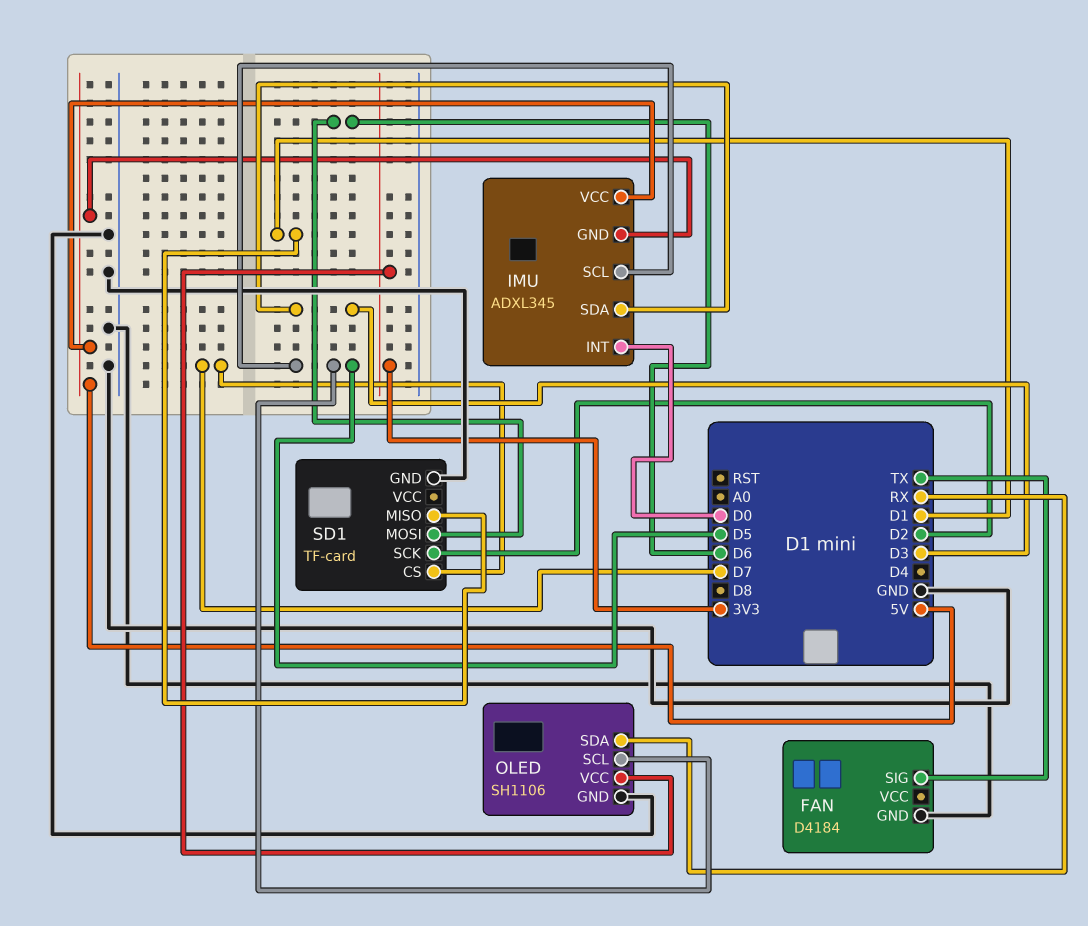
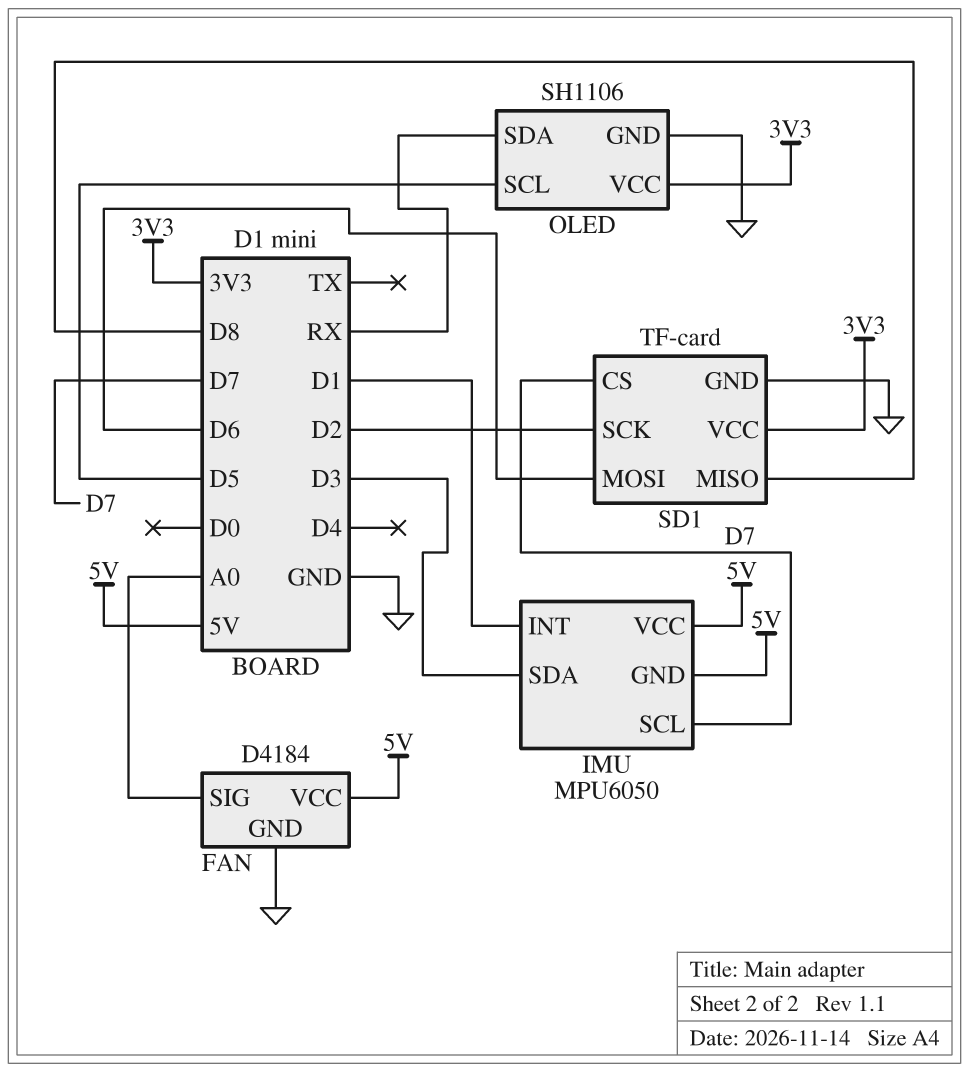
FAN pin SIG: TX -> A0
FAN pin VCC: none -> 5V
IMU: ADXL345 -> MPU6050
IMU pin INT: D0 -> D1
IMU pin SCL: D5 -> D7
SD1 pin MISO: D1 -> D8
SD1 pin VCC: none -> 3V3

